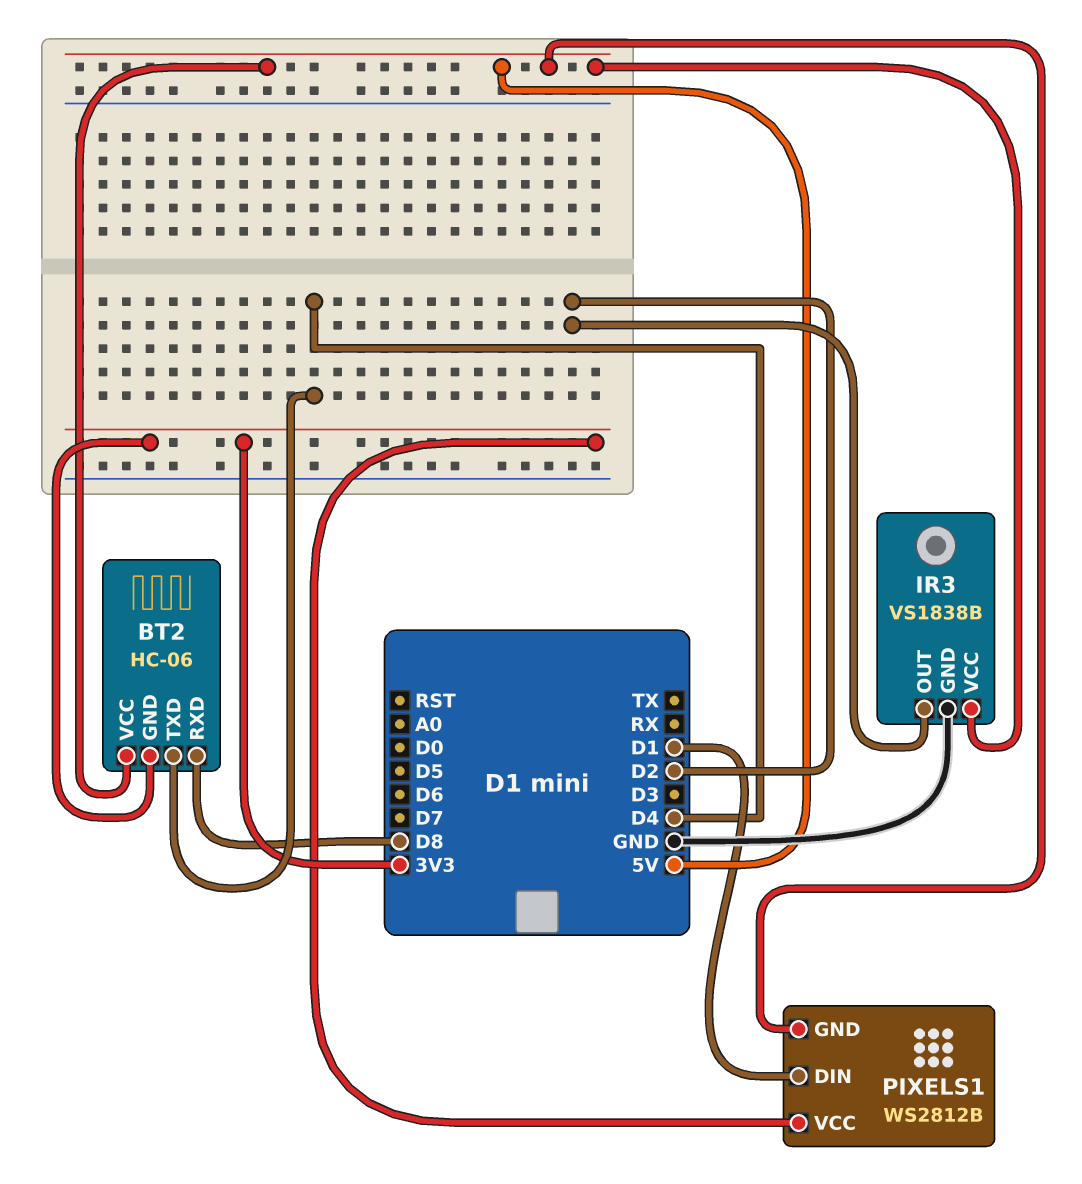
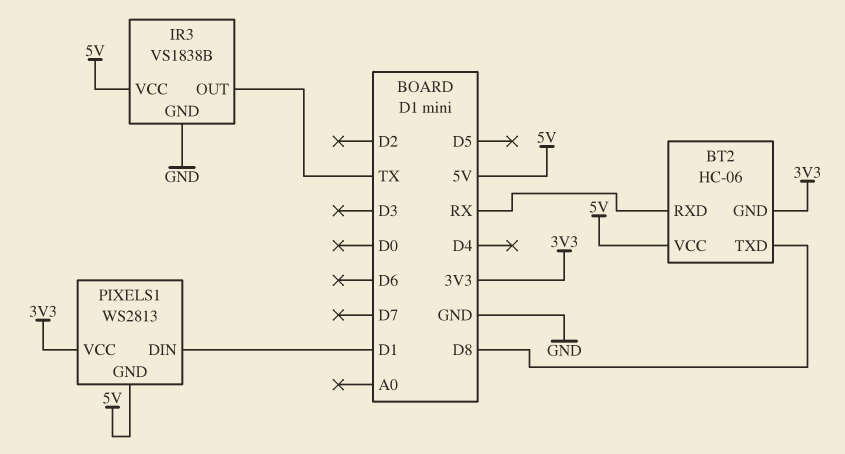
BT2 pin RXD: D8 -> RX
BT2 pin TXD: D4 -> D8
IR3 pin OUT: D2 -> TX
PIXELS1: WS2812B -> WS2813

